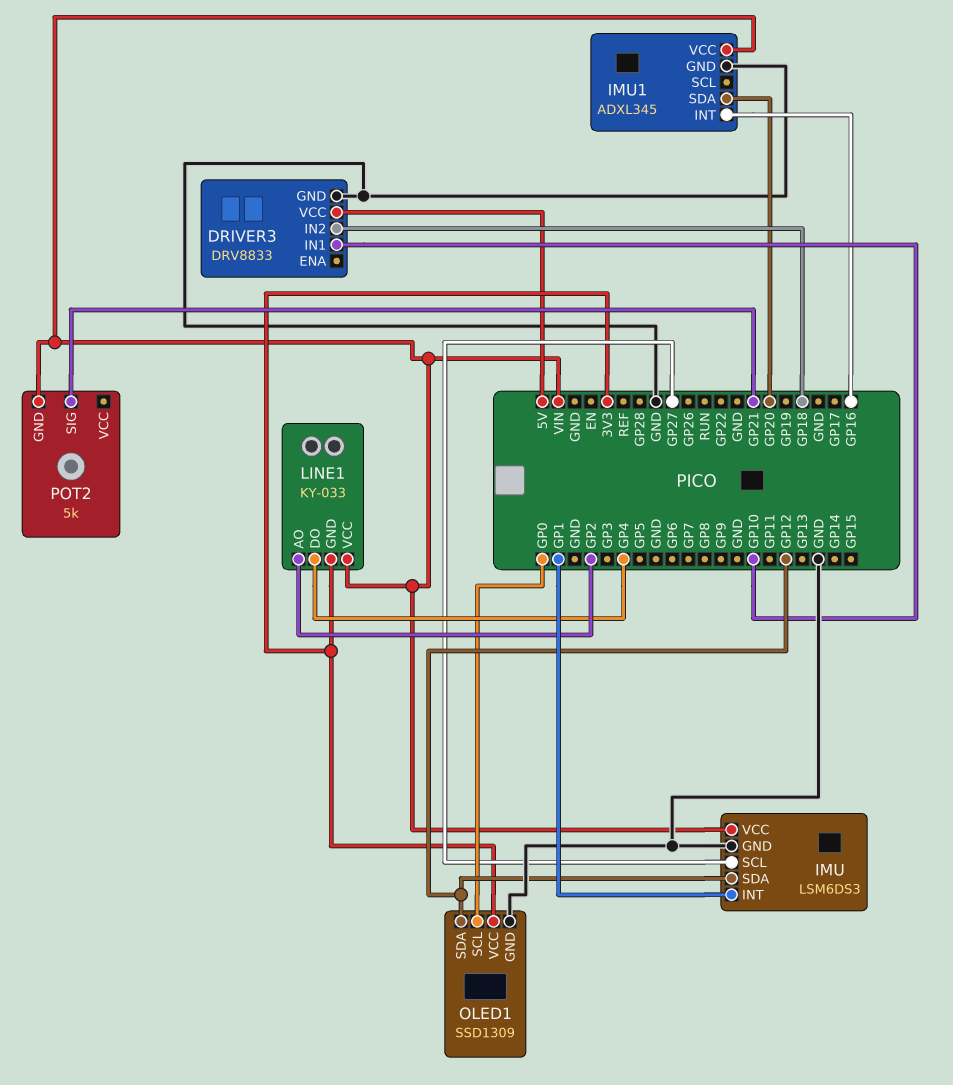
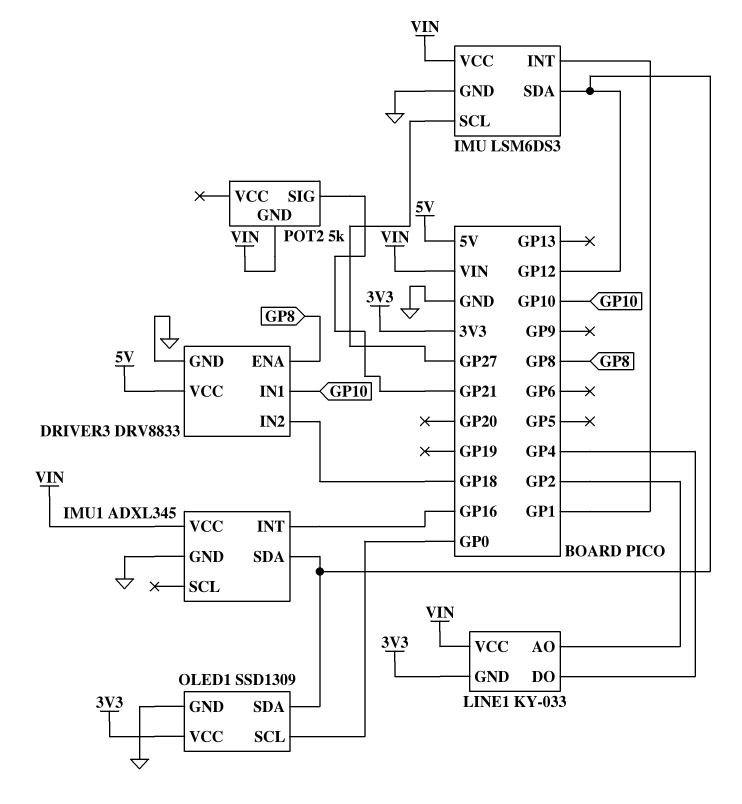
DRIVER3 pin ENA: none -> GP8
IMU1 pin SDA: GP20 -> GP12

